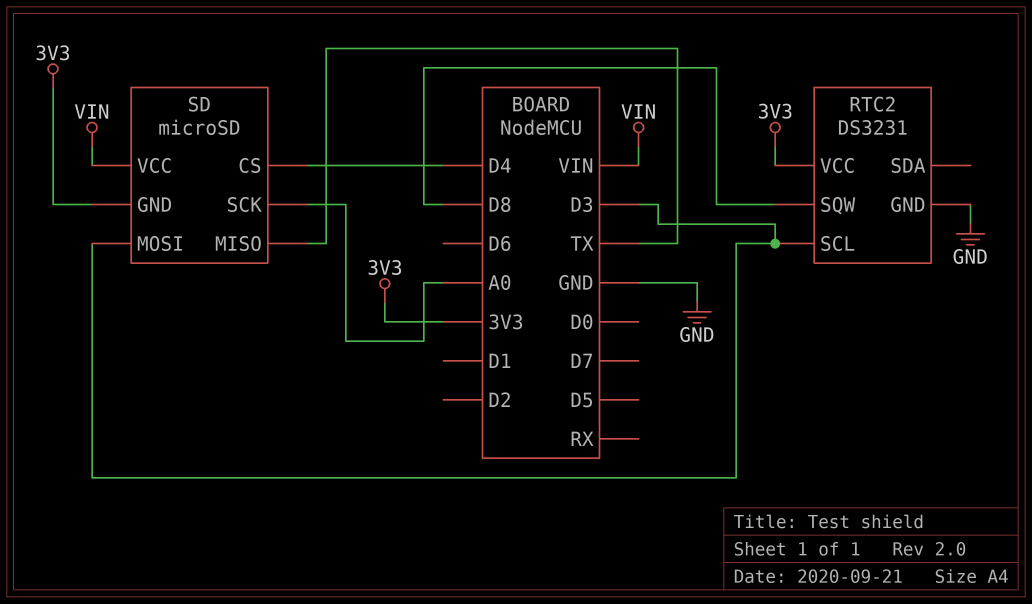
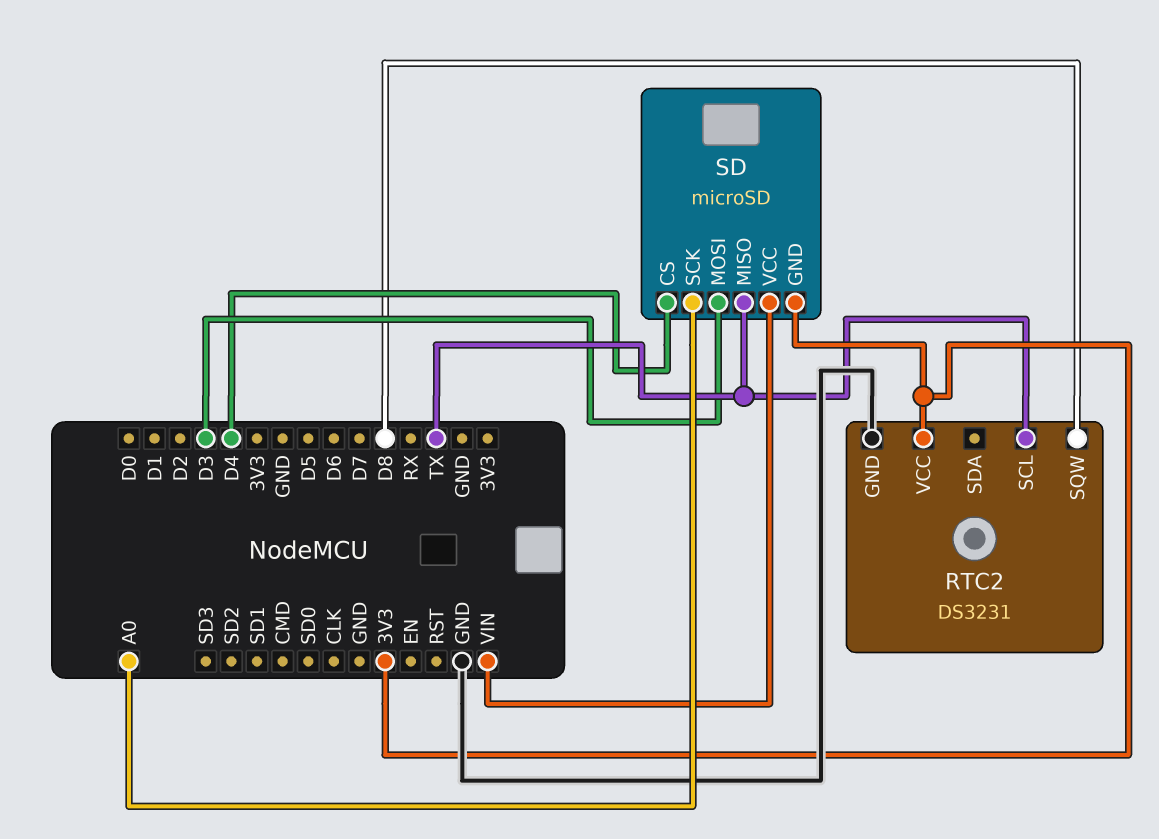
RTC2 pin SCL: D3 -> TX

